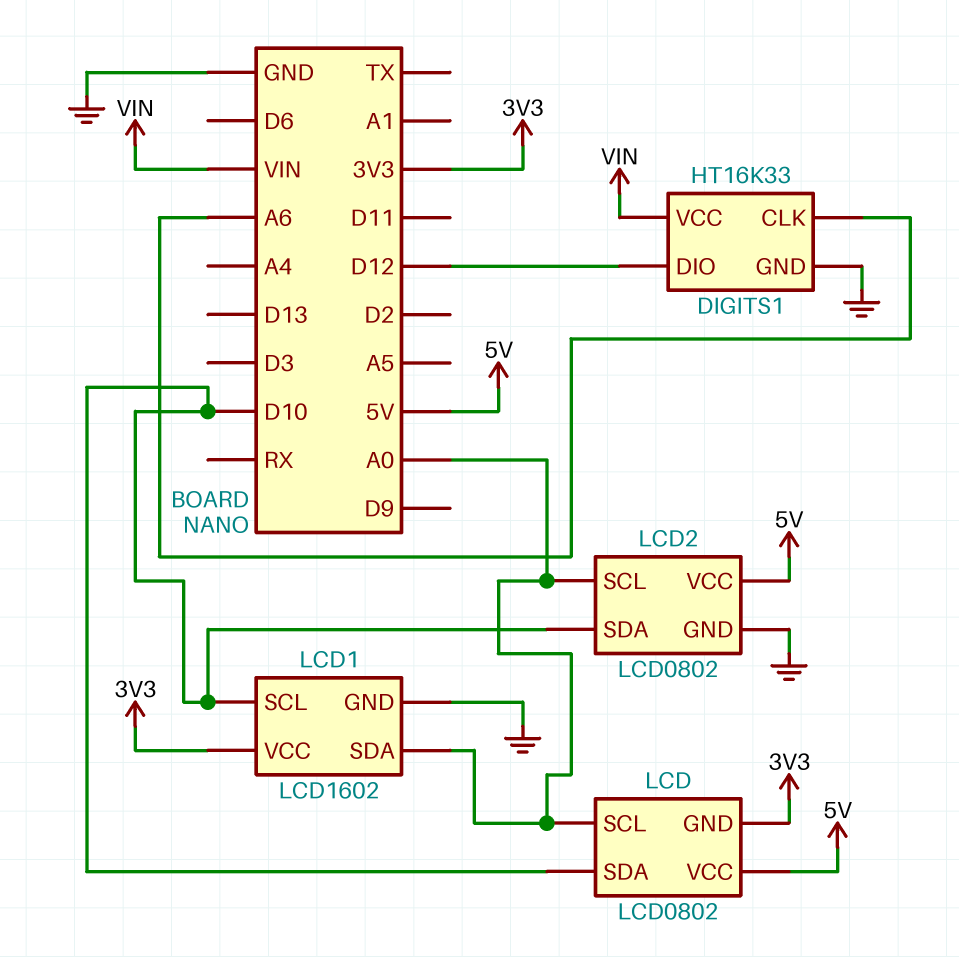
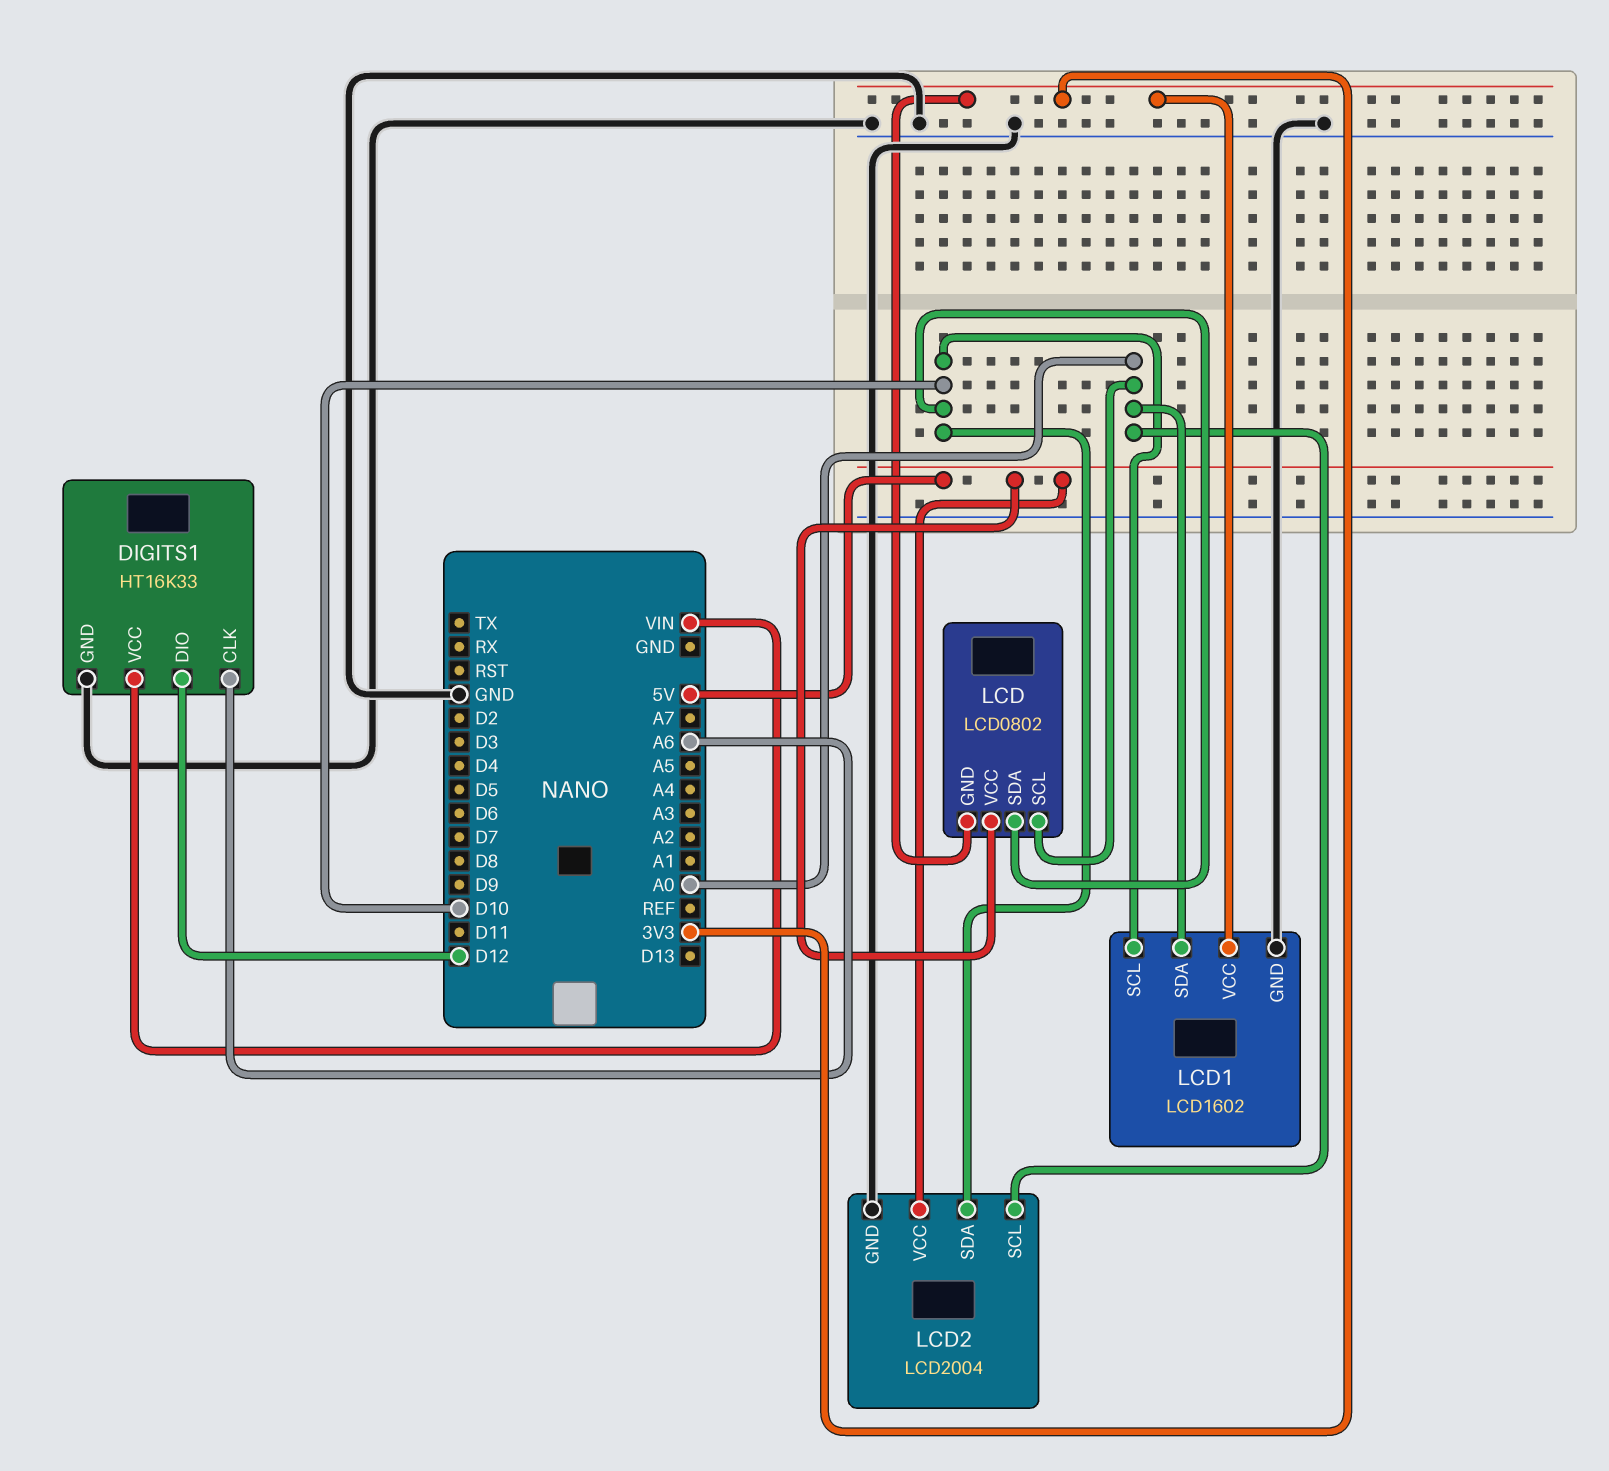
LCD2: LCD0802 -> LCD2004

